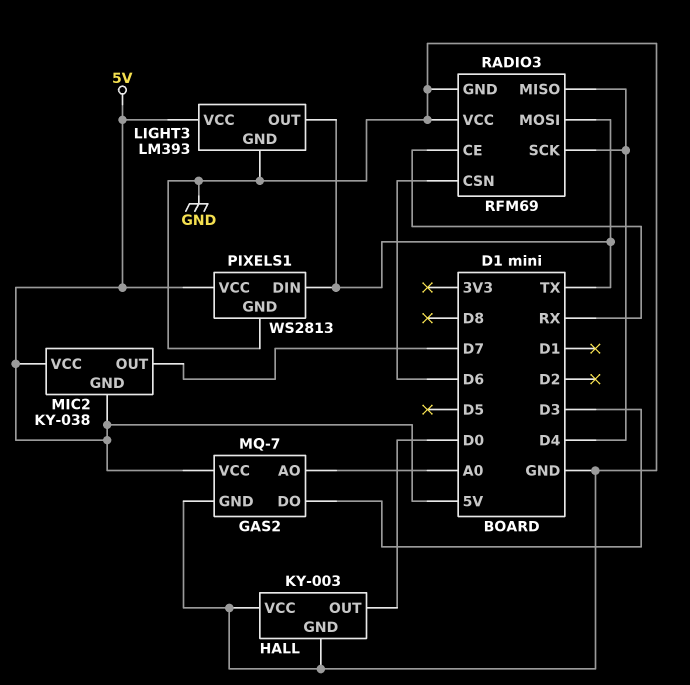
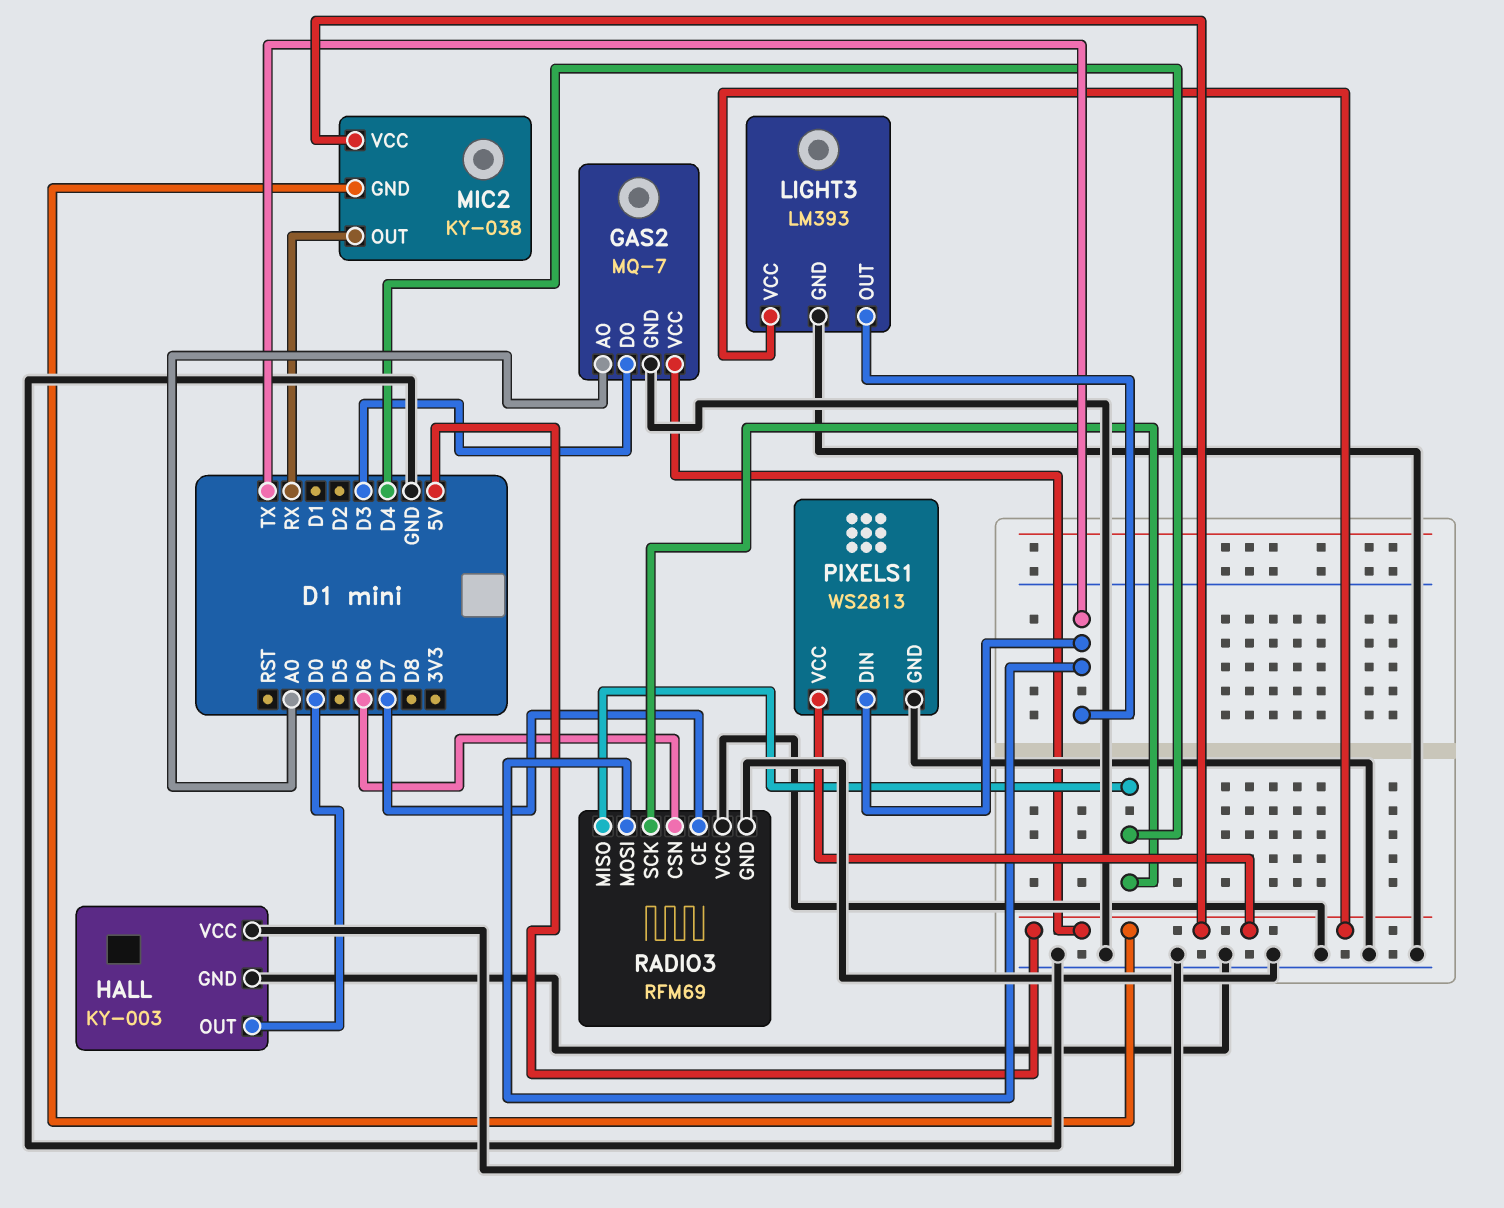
MIC2 pin OUT: D7 -> RX
RADIO3 pin CE: RX -> D7

